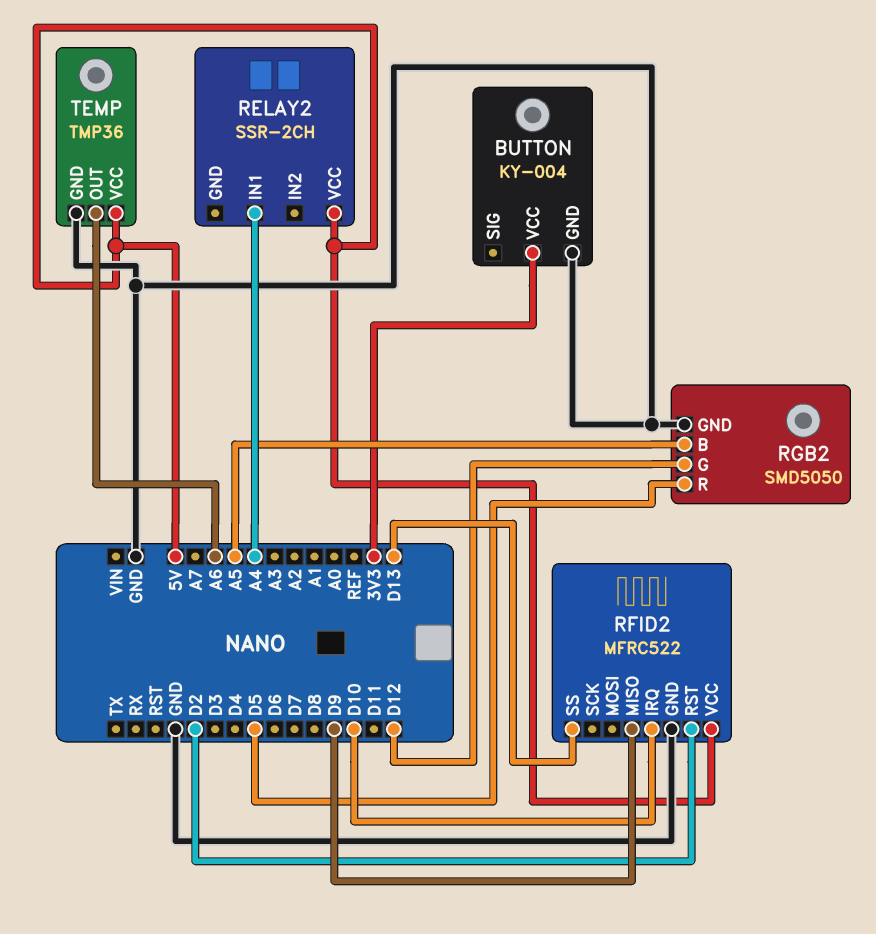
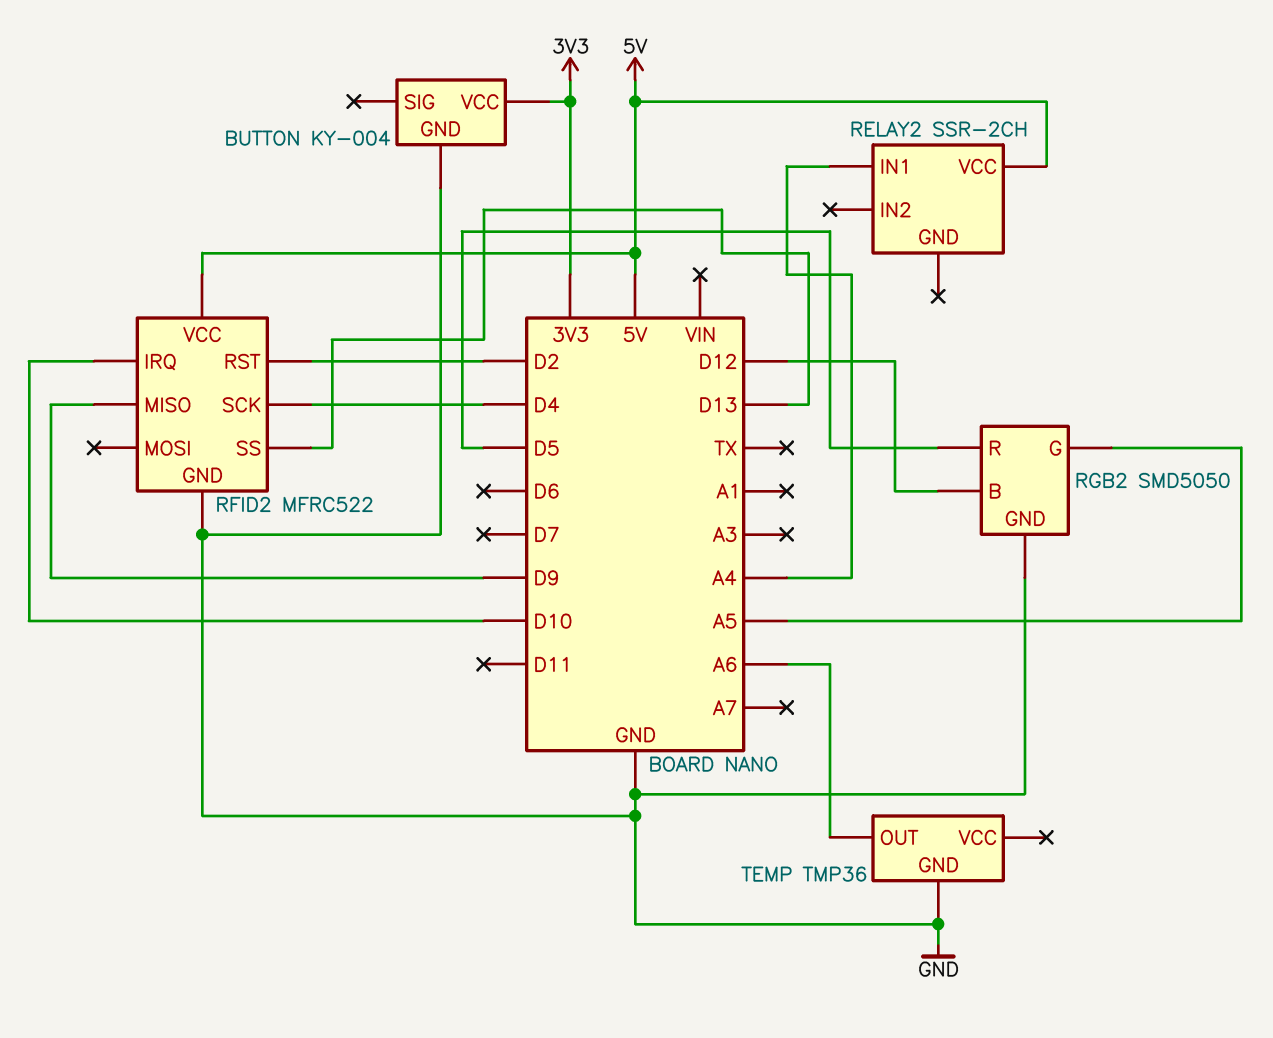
RFID2 pin SCK: none -> D4
RGB2 pin B: A5 -> D12
RGB2 pin G: D12 -> A5
TEMP pin VCC: 5V -> none

